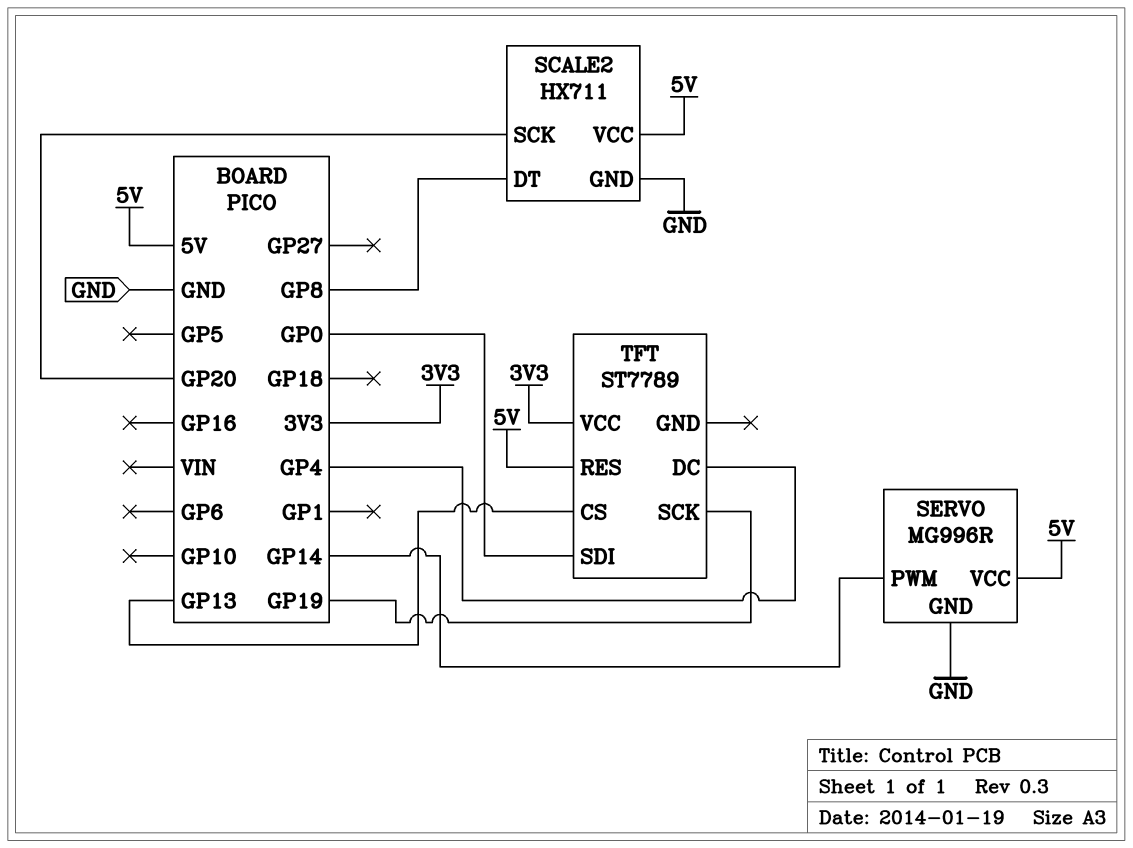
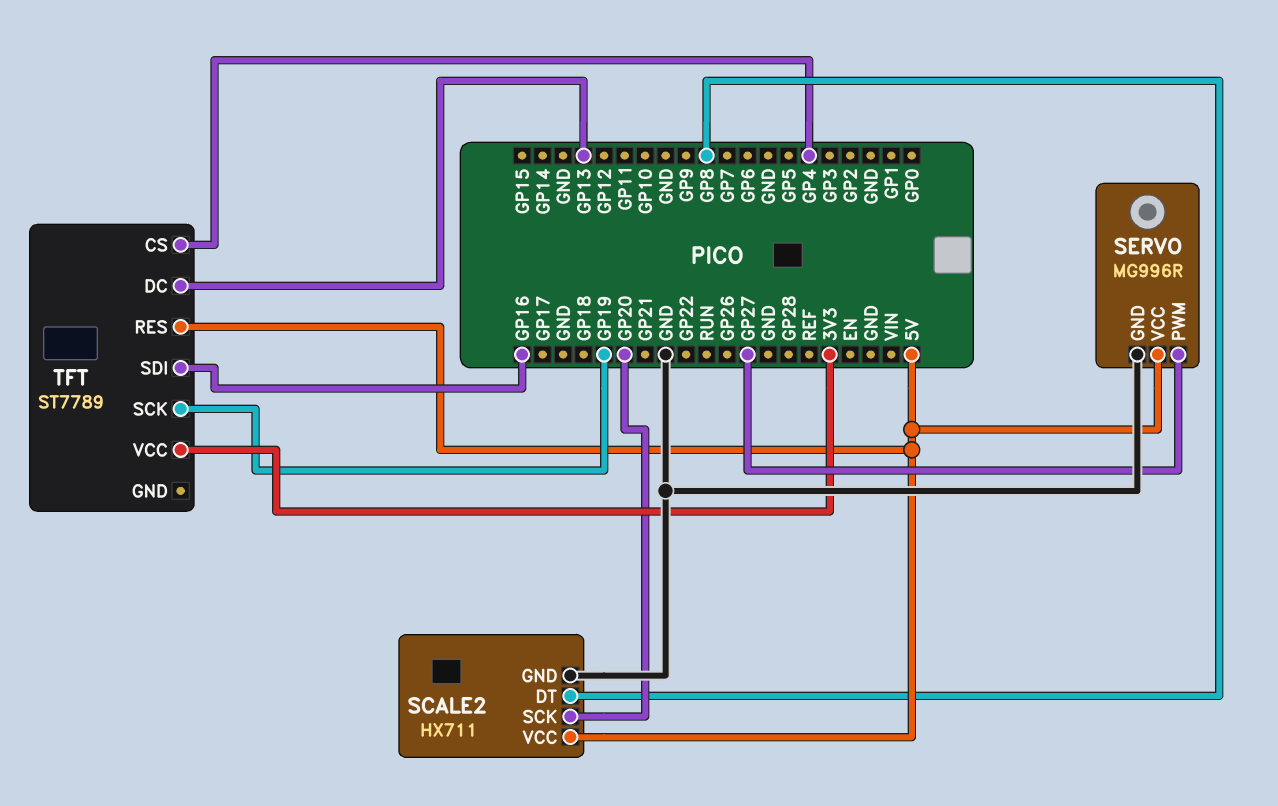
SERVO pin PWM: GP14 -> GP27
TFT pin CS: GP13 -> GP4
TFT pin DC: GP4 -> GP13
TFT pin SDI: GP0 -> GP16

